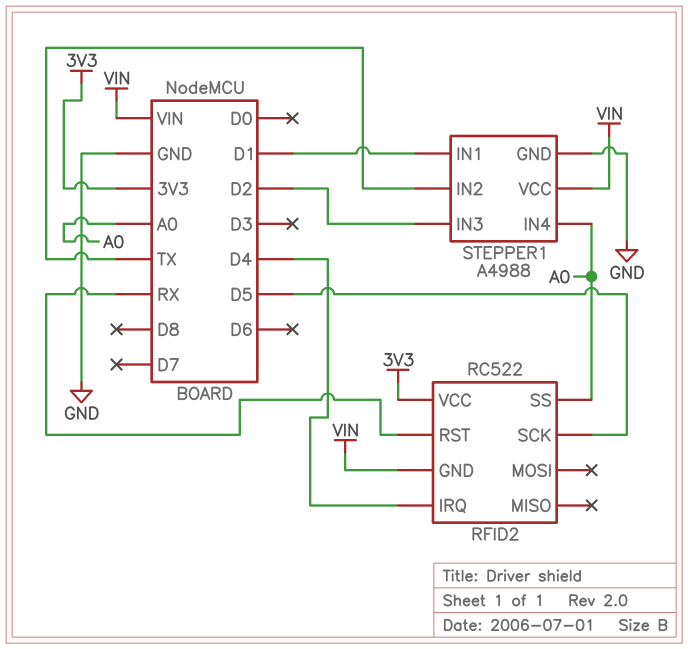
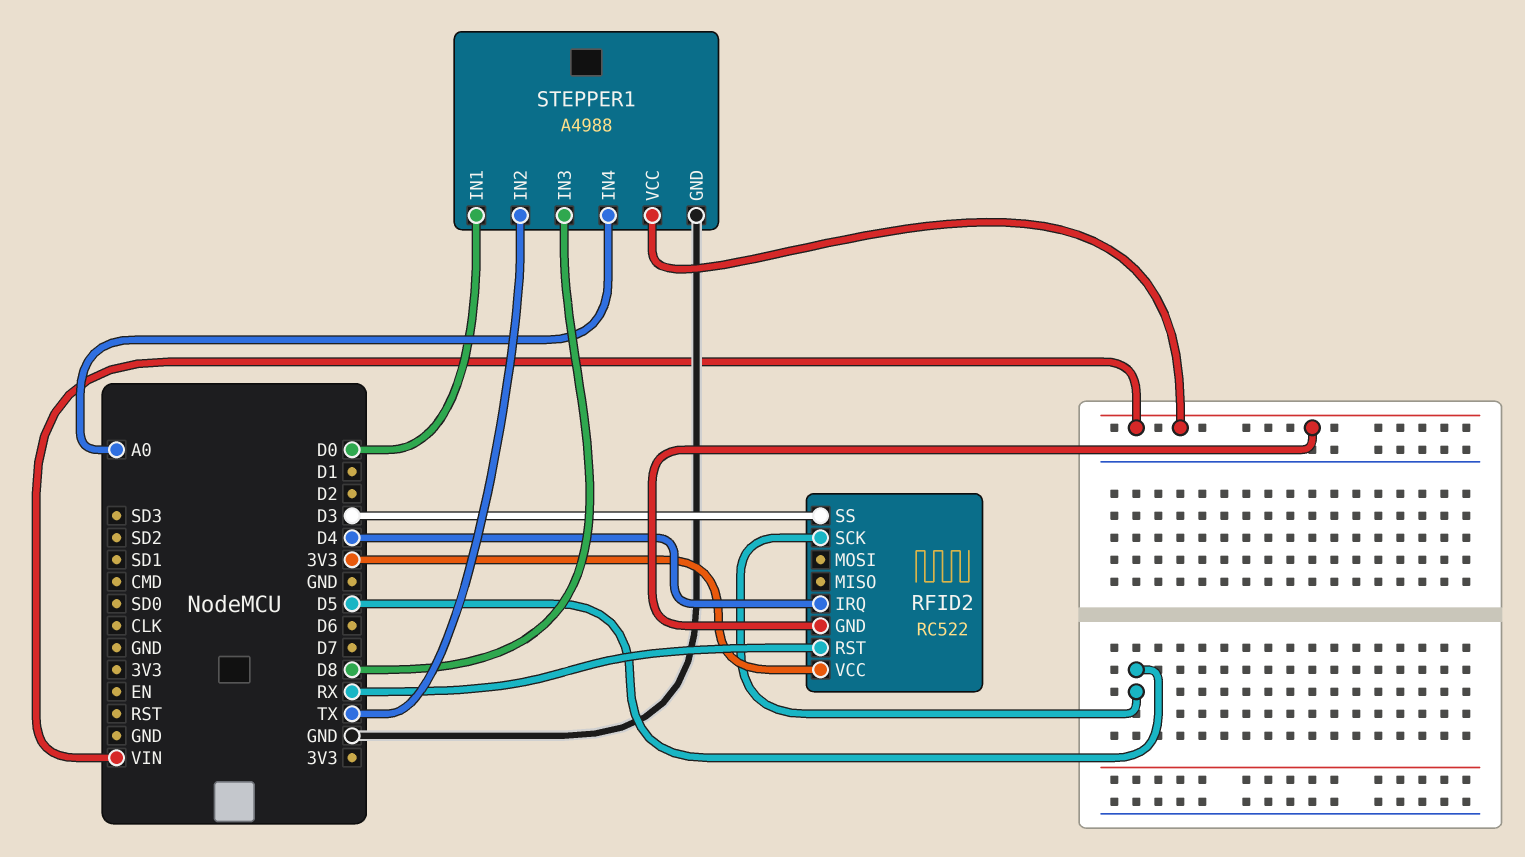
RFID2 pin SS: A0 -> D3
STEPPER1 pin IN1: D1 -> D0
STEPPER1 pin IN3: D2 -> D8

